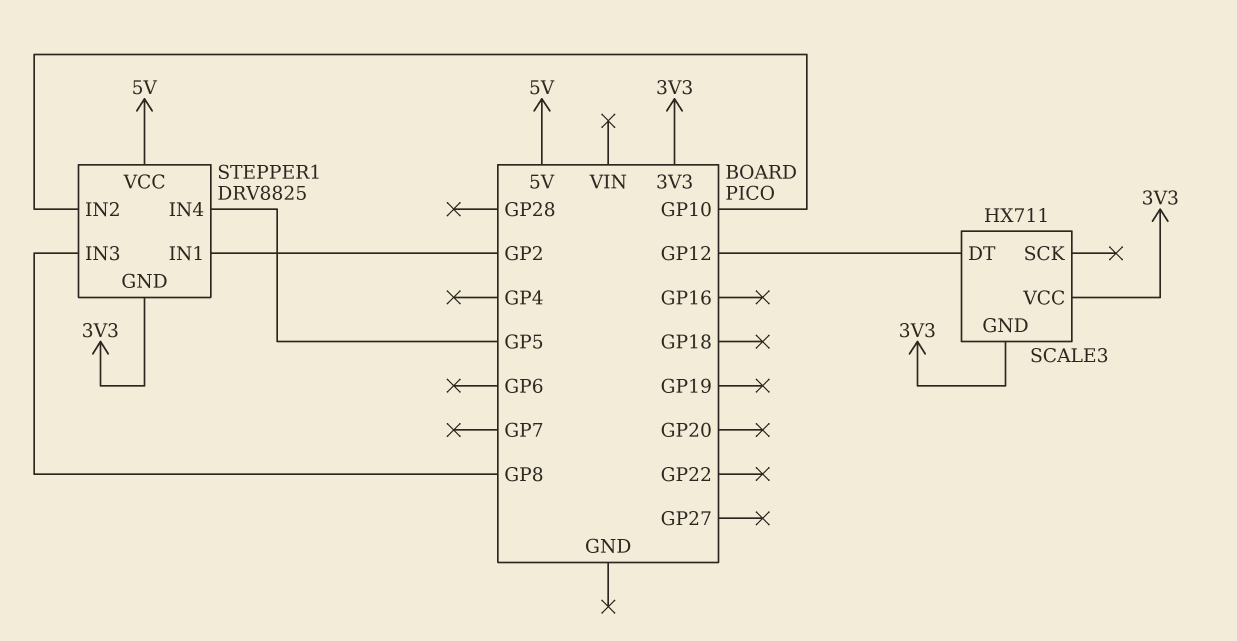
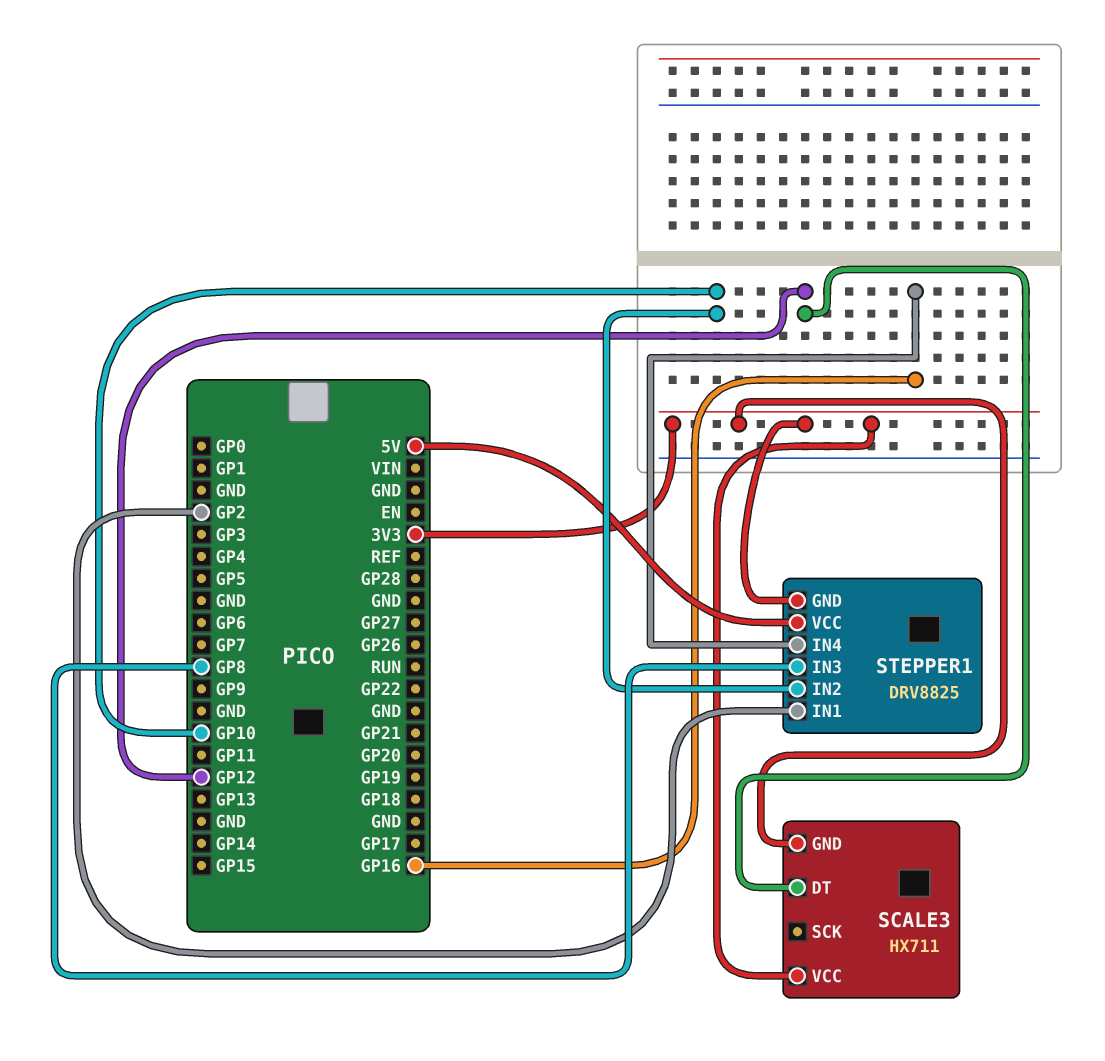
STEPPER1 pin IN4: GP5 -> GP16

